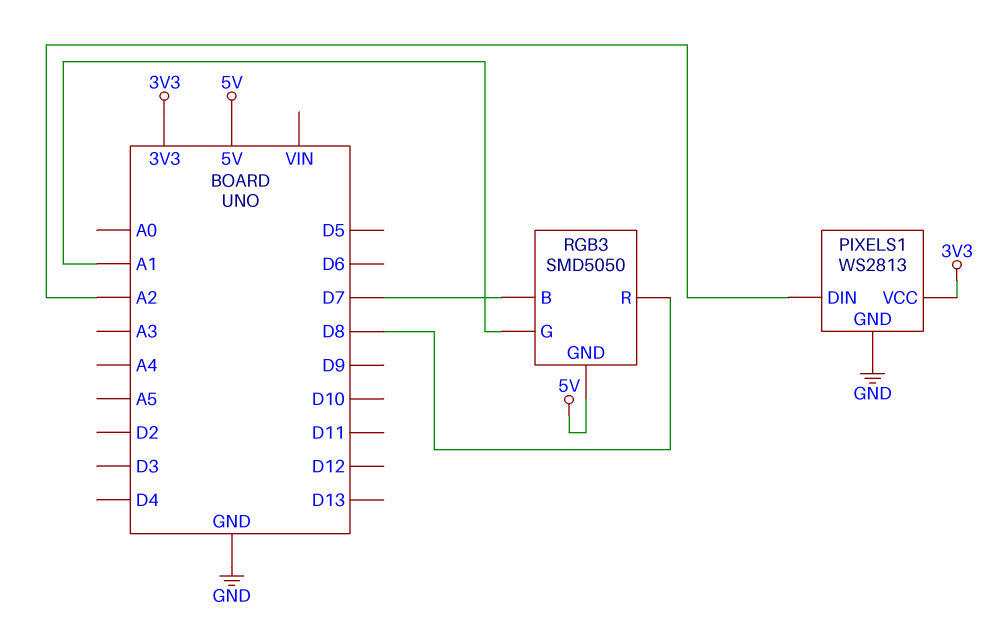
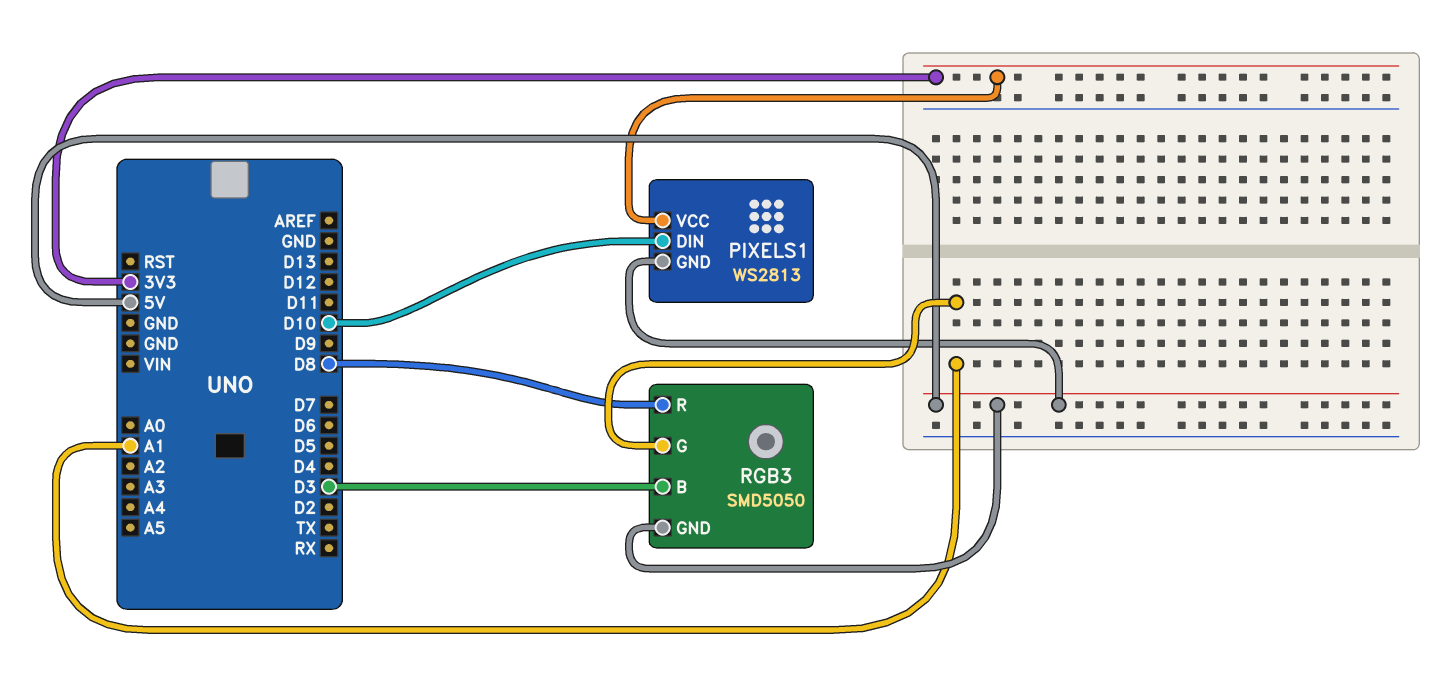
PIXELS1 pin DIN: A2 -> D10
PIXELS1 pin GND: GND -> 5V
RGB3 pin B: D7 -> D3

